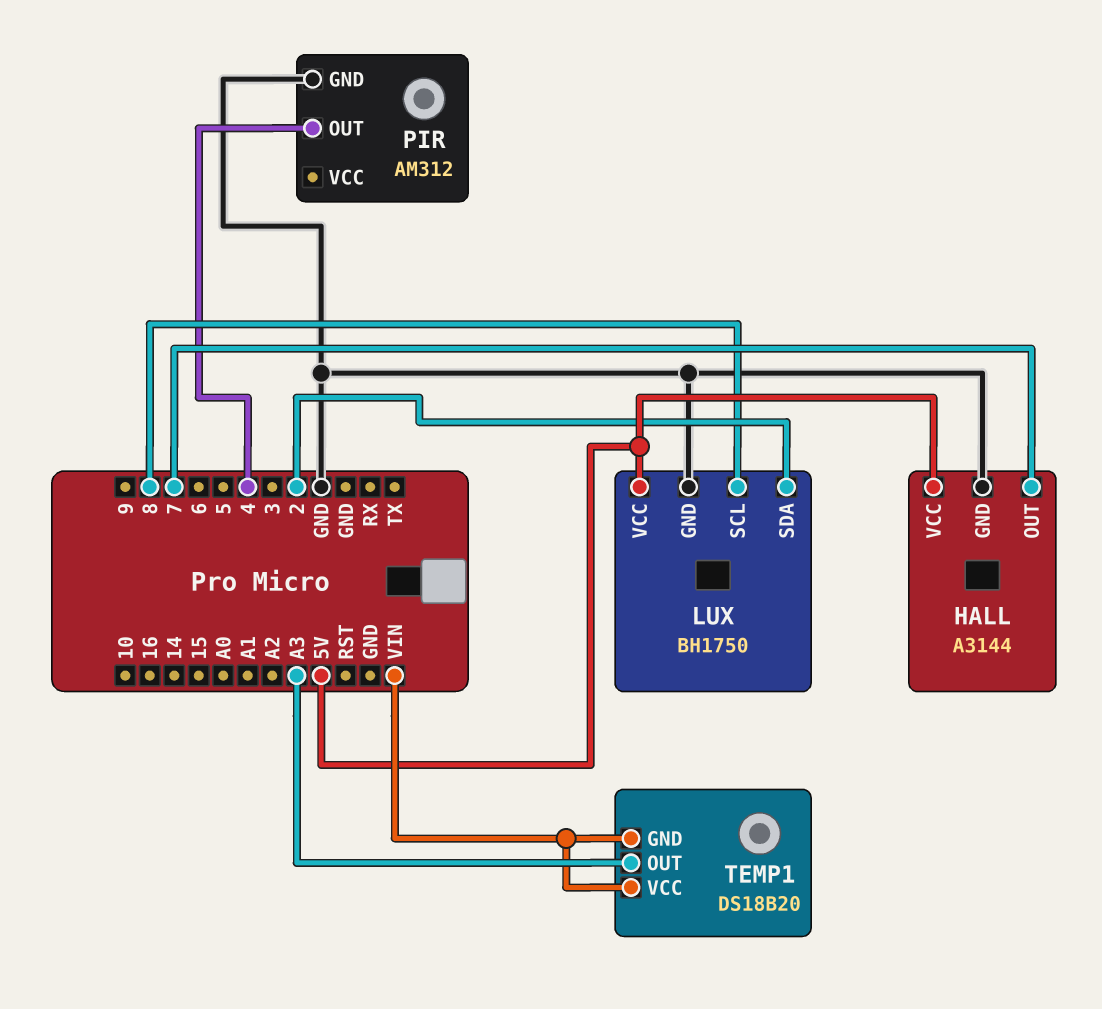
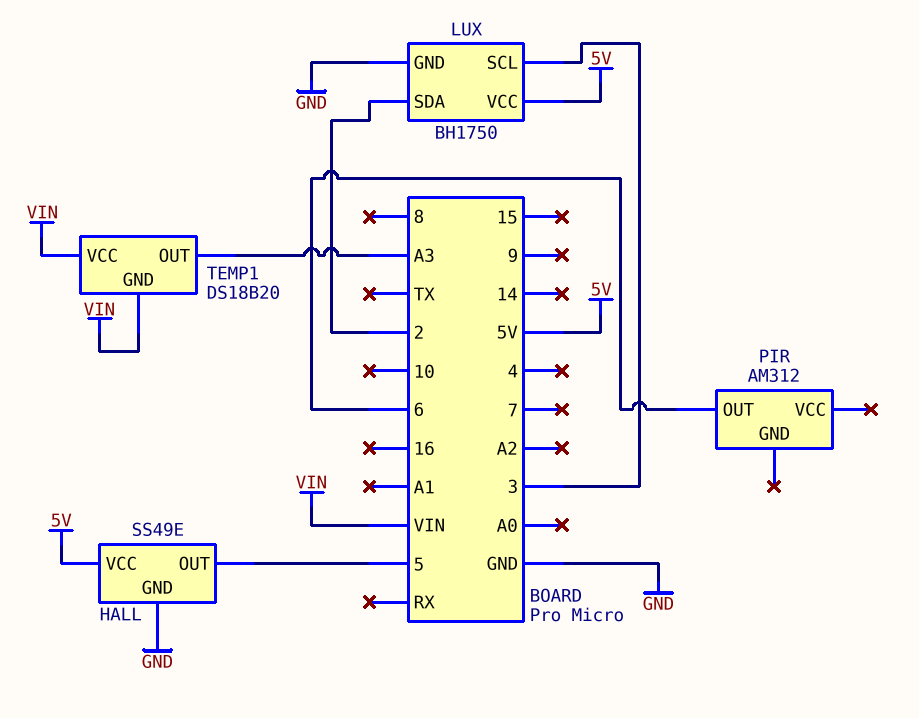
HALL: A3144 -> SS49E
HALL pin OUT: 7 -> 5
LUX pin SCL: 8 -> 3
PIR pin GND: GND -> none
PIR pin OUT: 4 -> 6

